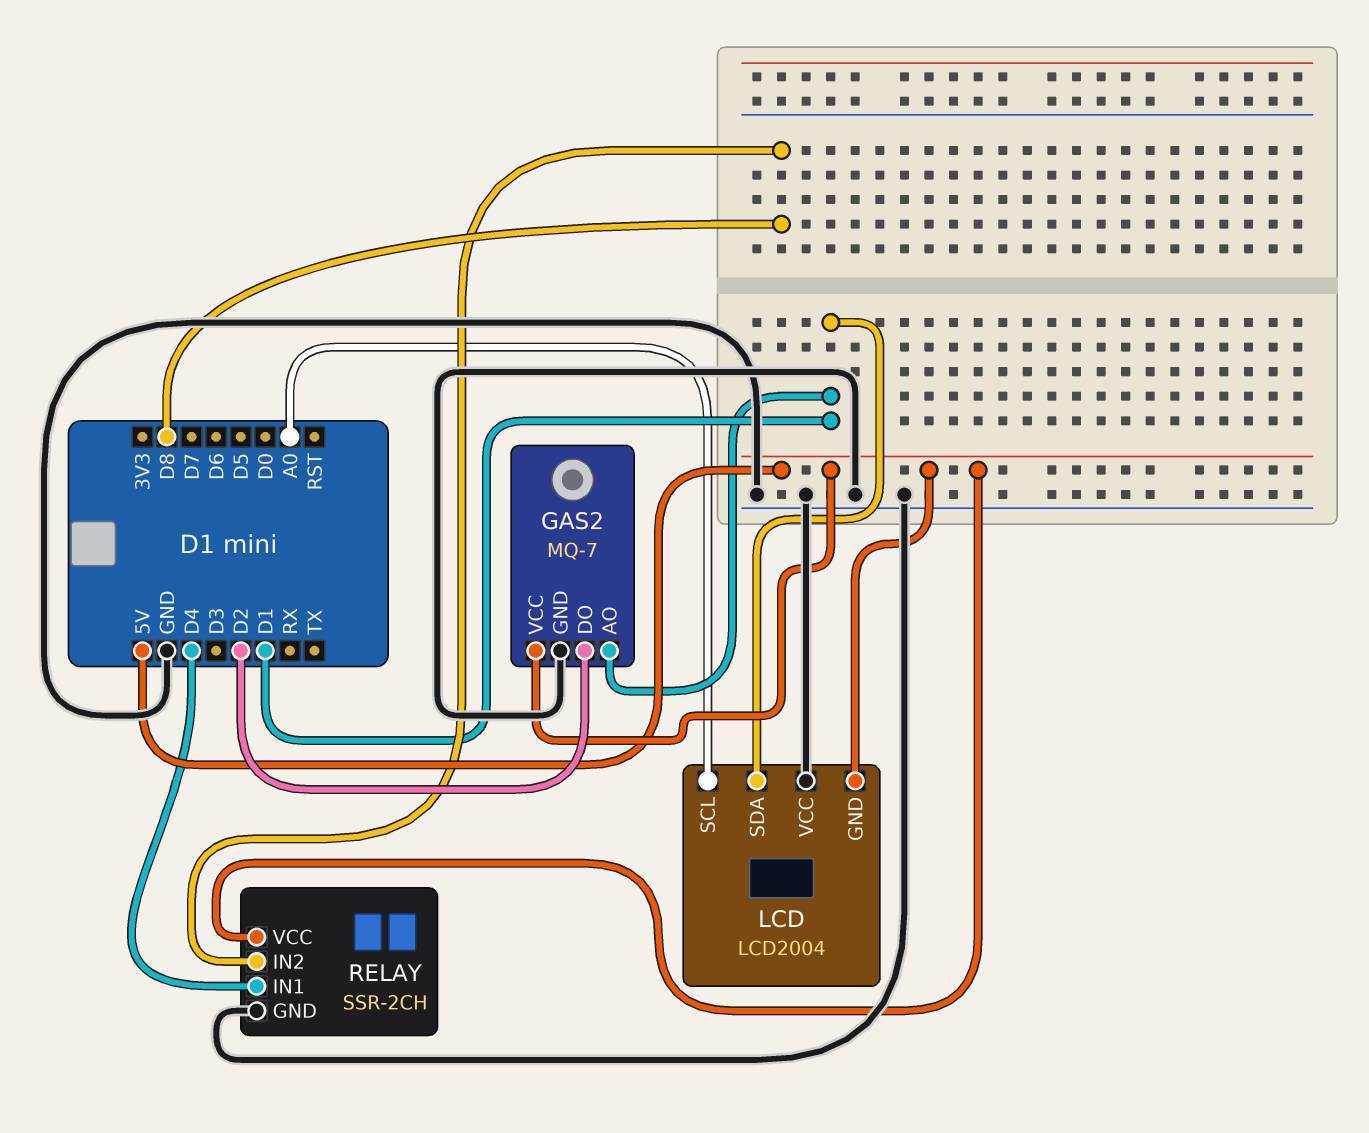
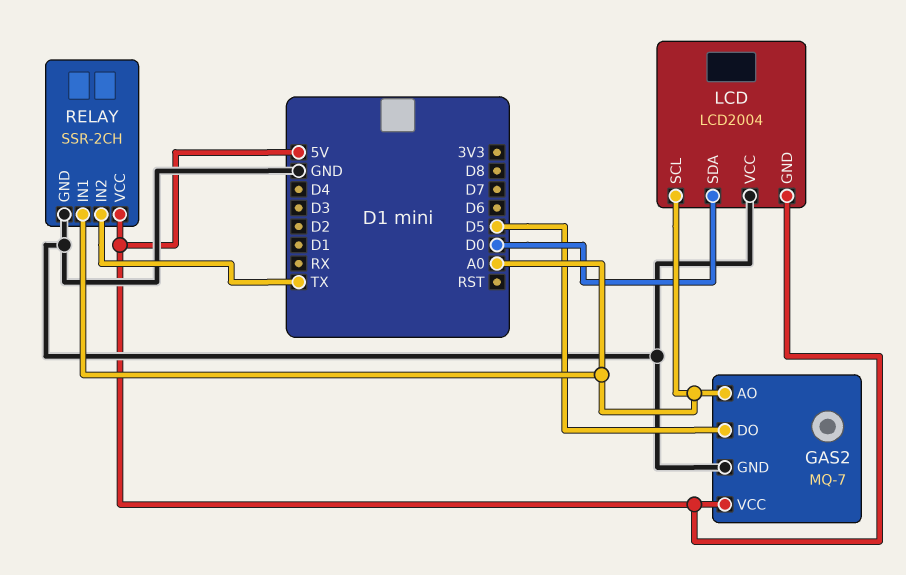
GAS2 pin AO: D1 -> A0
GAS2 pin DO: D2 -> D5
LCD pin SDA: D1 -> D0
RELAY pin IN1: D4 -> A0
RELAY pin IN2: D8 -> TX

